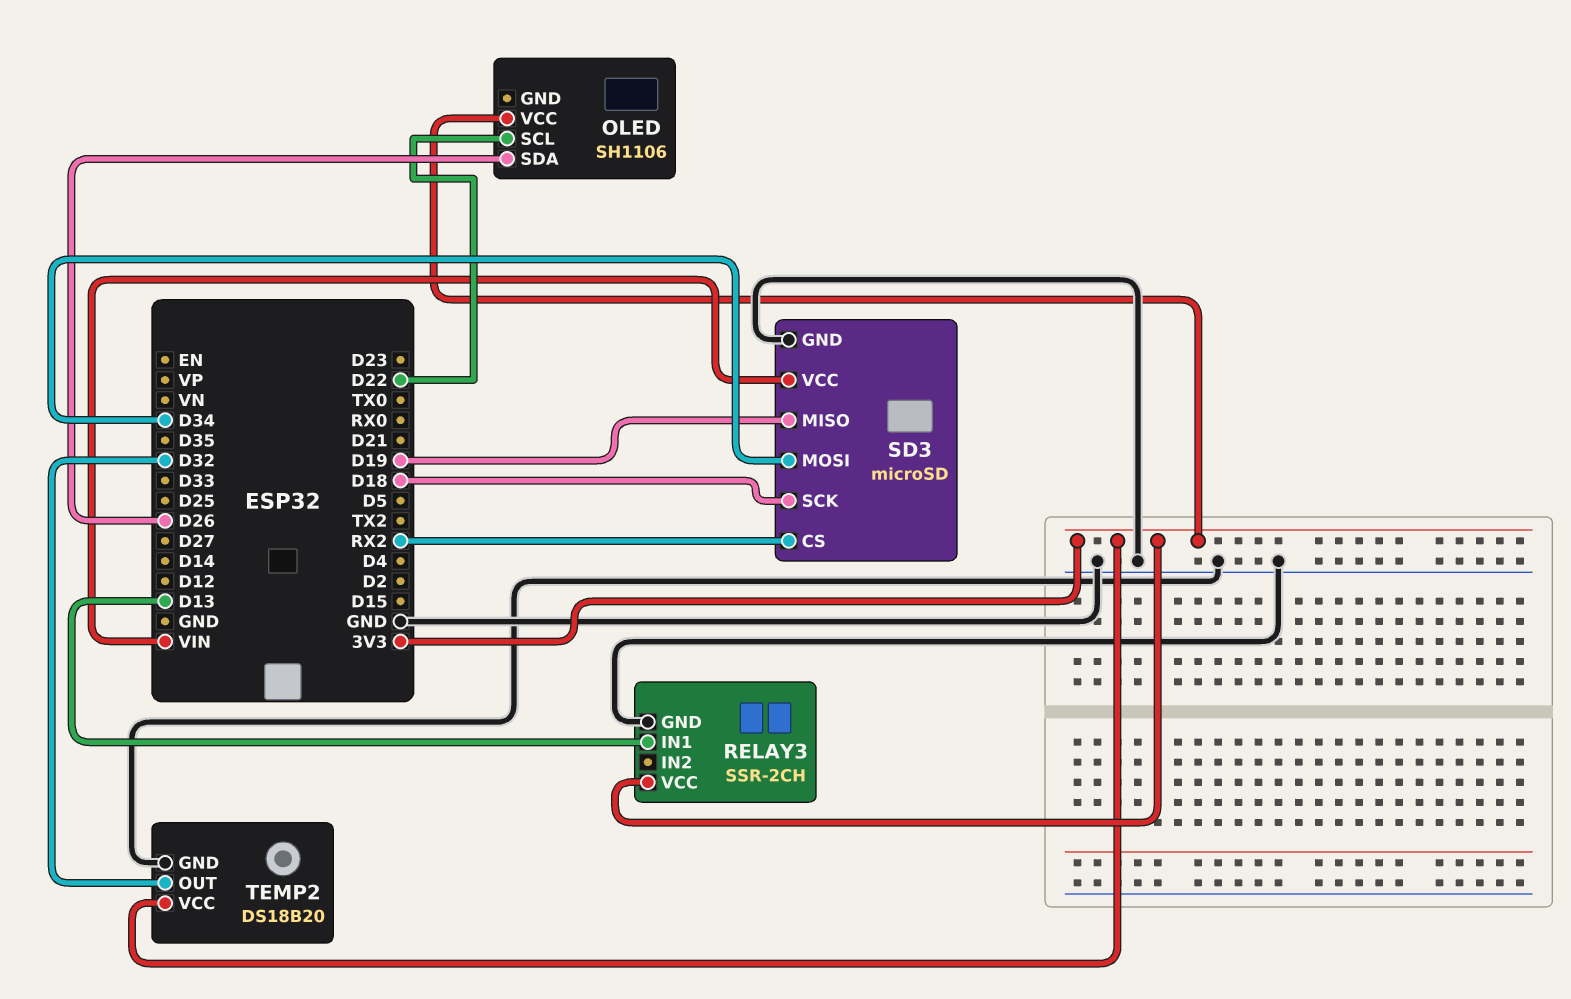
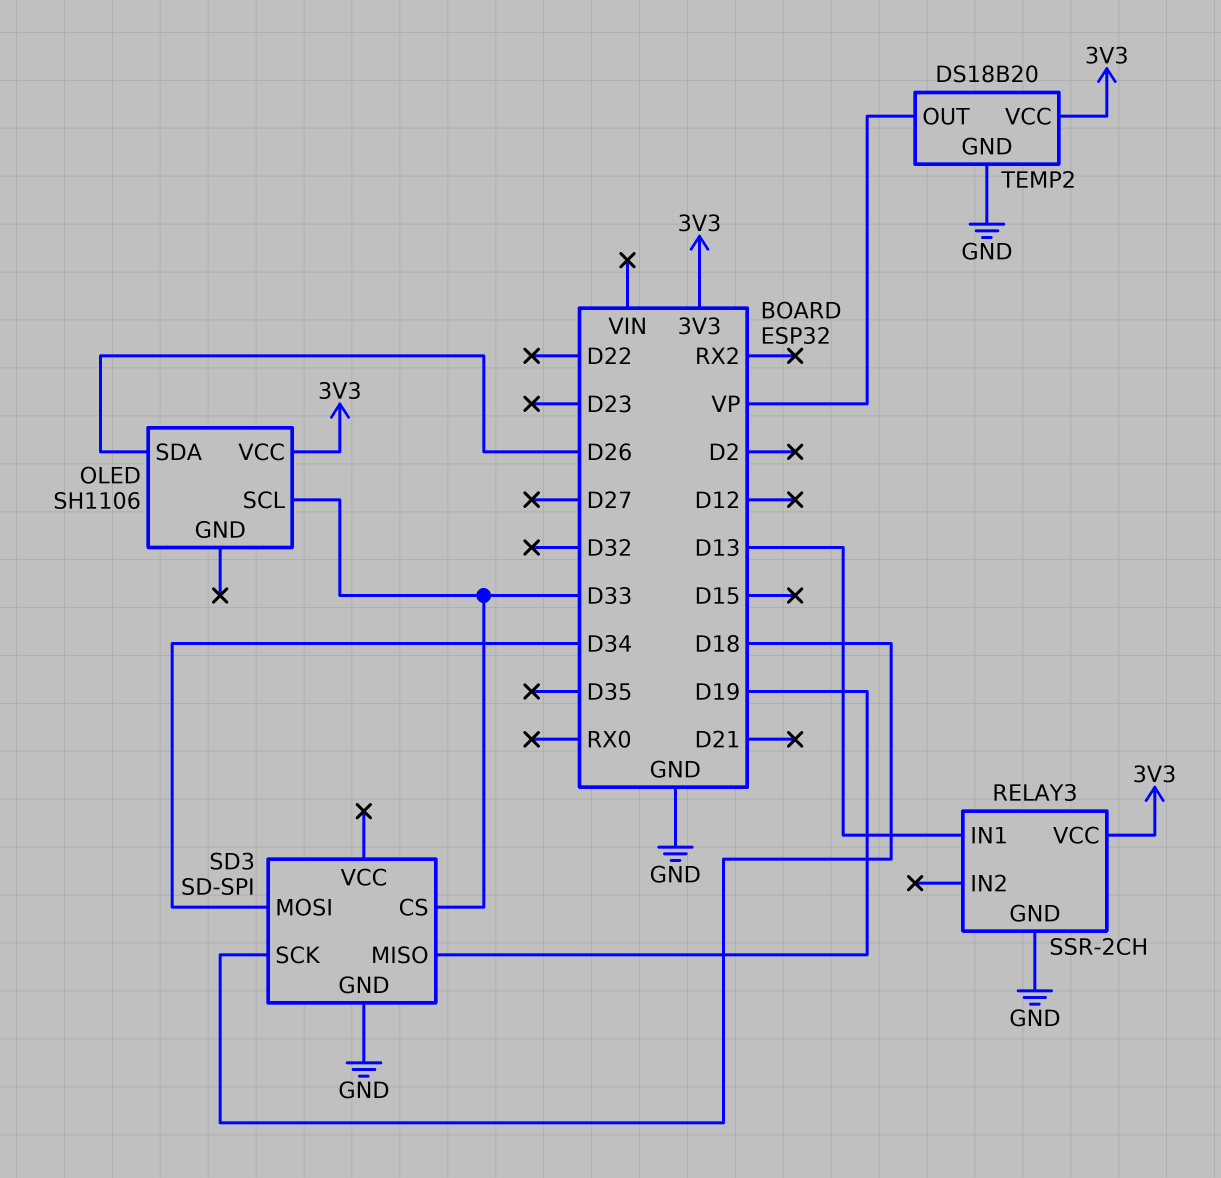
OLED pin SCL: D22 -> D33
SD3: microSD -> SD-SPI
SD3 pin CS: RX2 -> D33
SD3 pin VCC: VIN -> none
TEMP2 pin OUT: D32 -> VP

